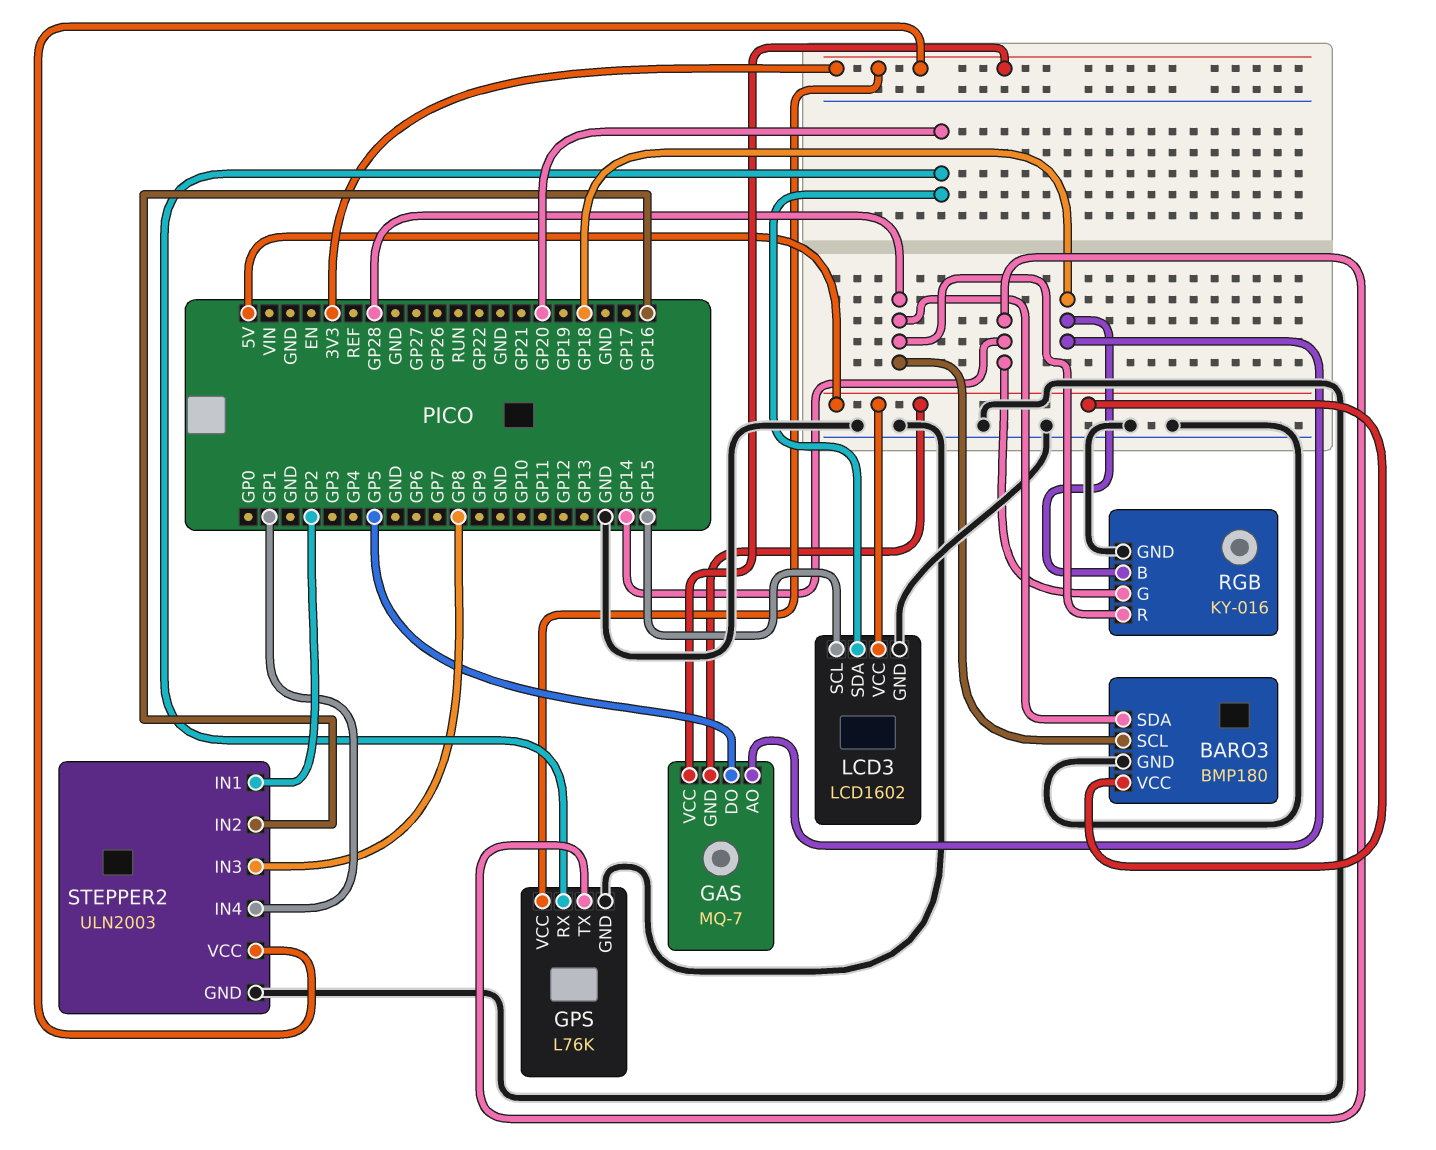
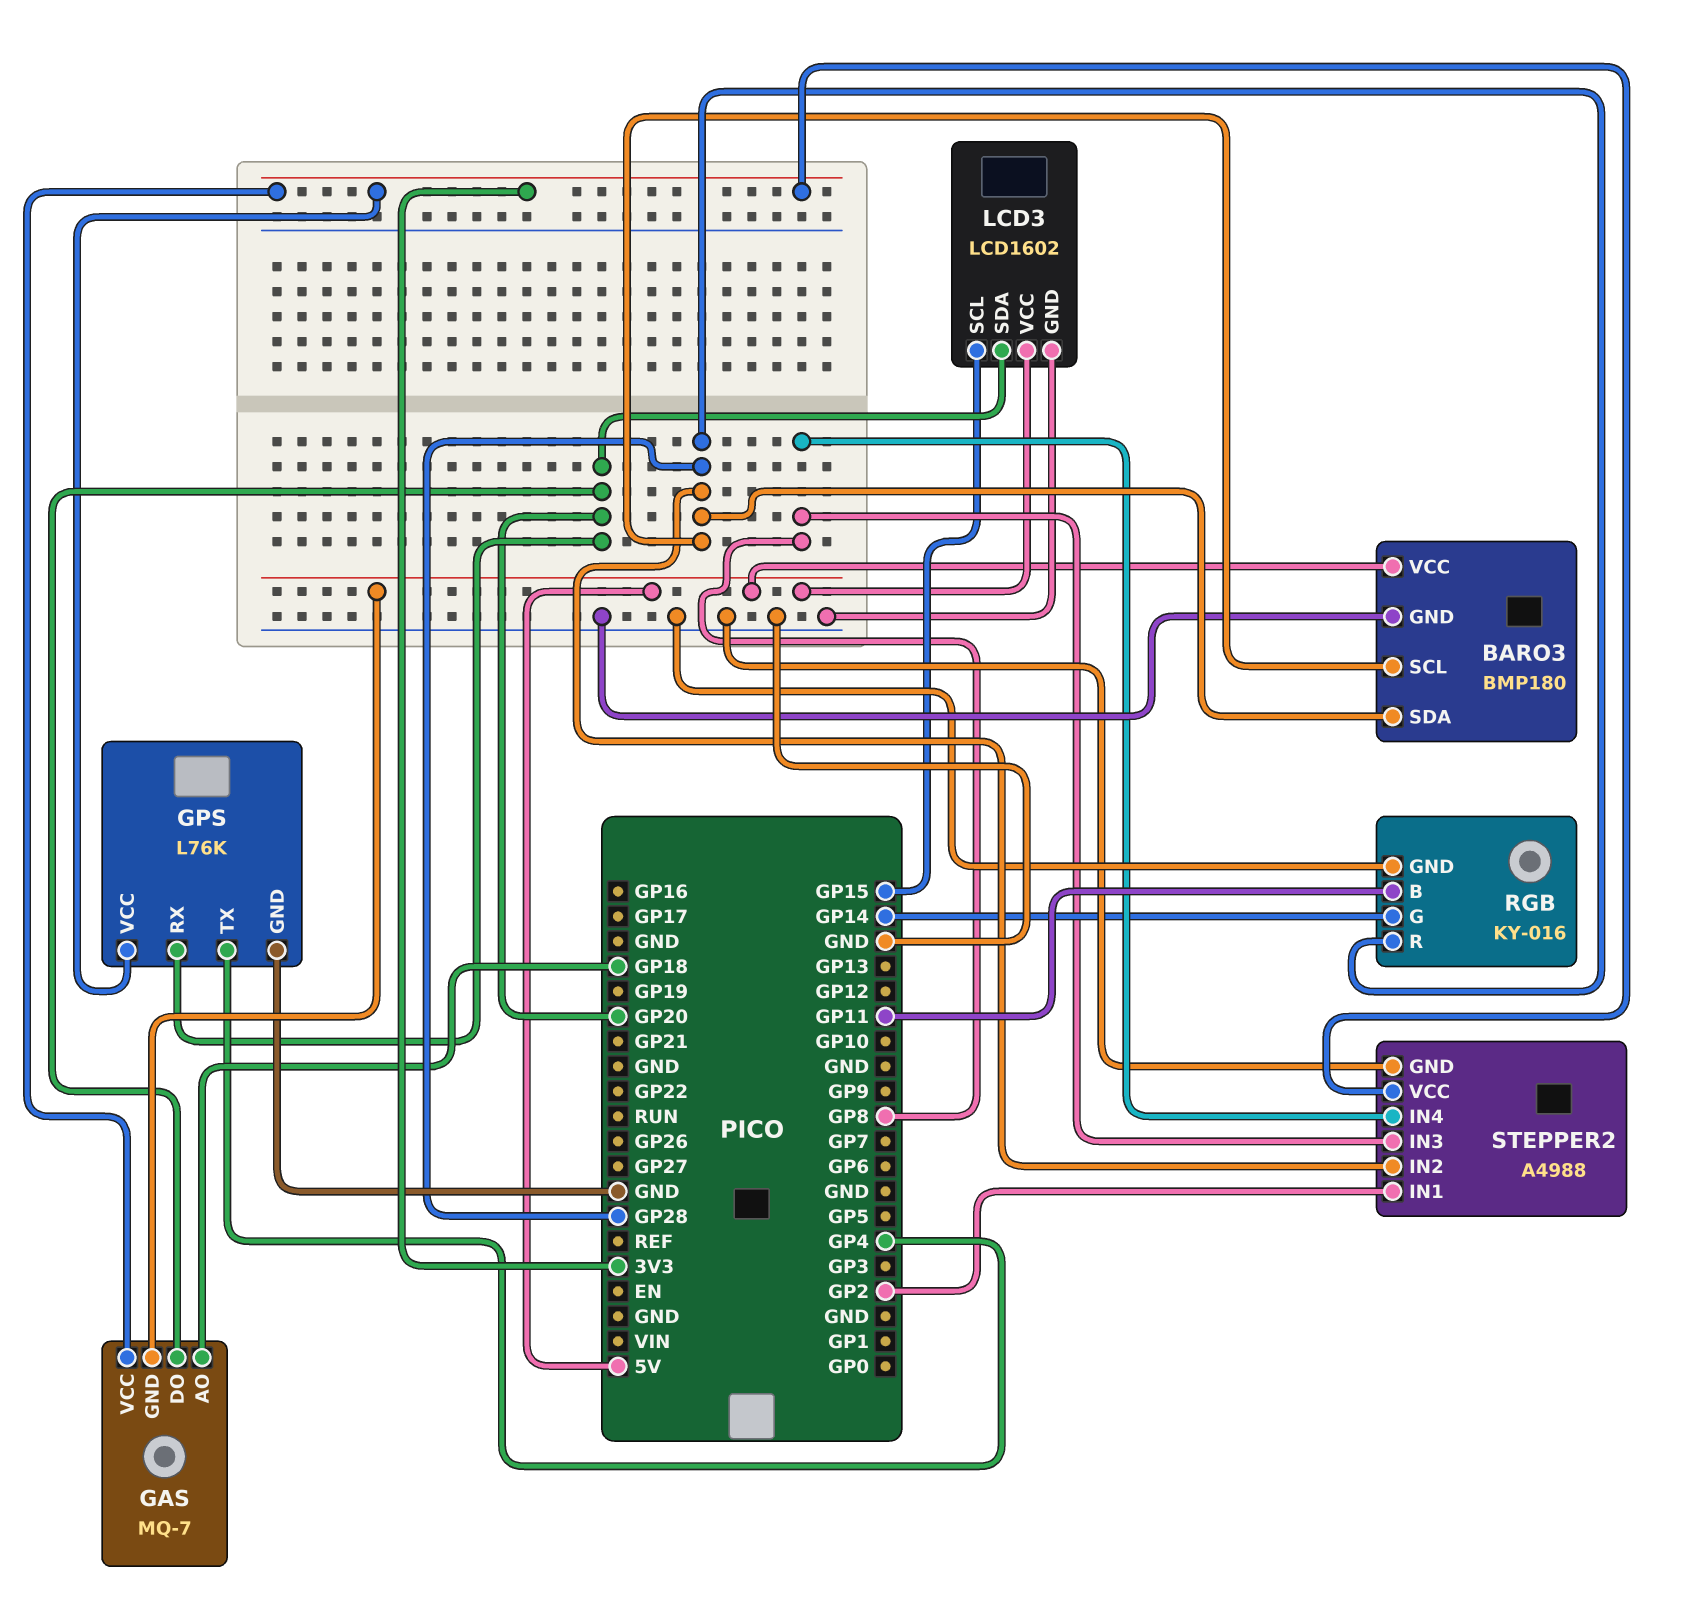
GAS pin DO: GP5 -> GP20
GPS pin TX: GP14 -> GP4
RGB pin B: GP18 -> GP11
STEPPER2: ULN2003 -> A4988
STEPPER2 pin IN2: GP16 -> GP28
STEPPER2 pin IN4: GP1 -> GP8

